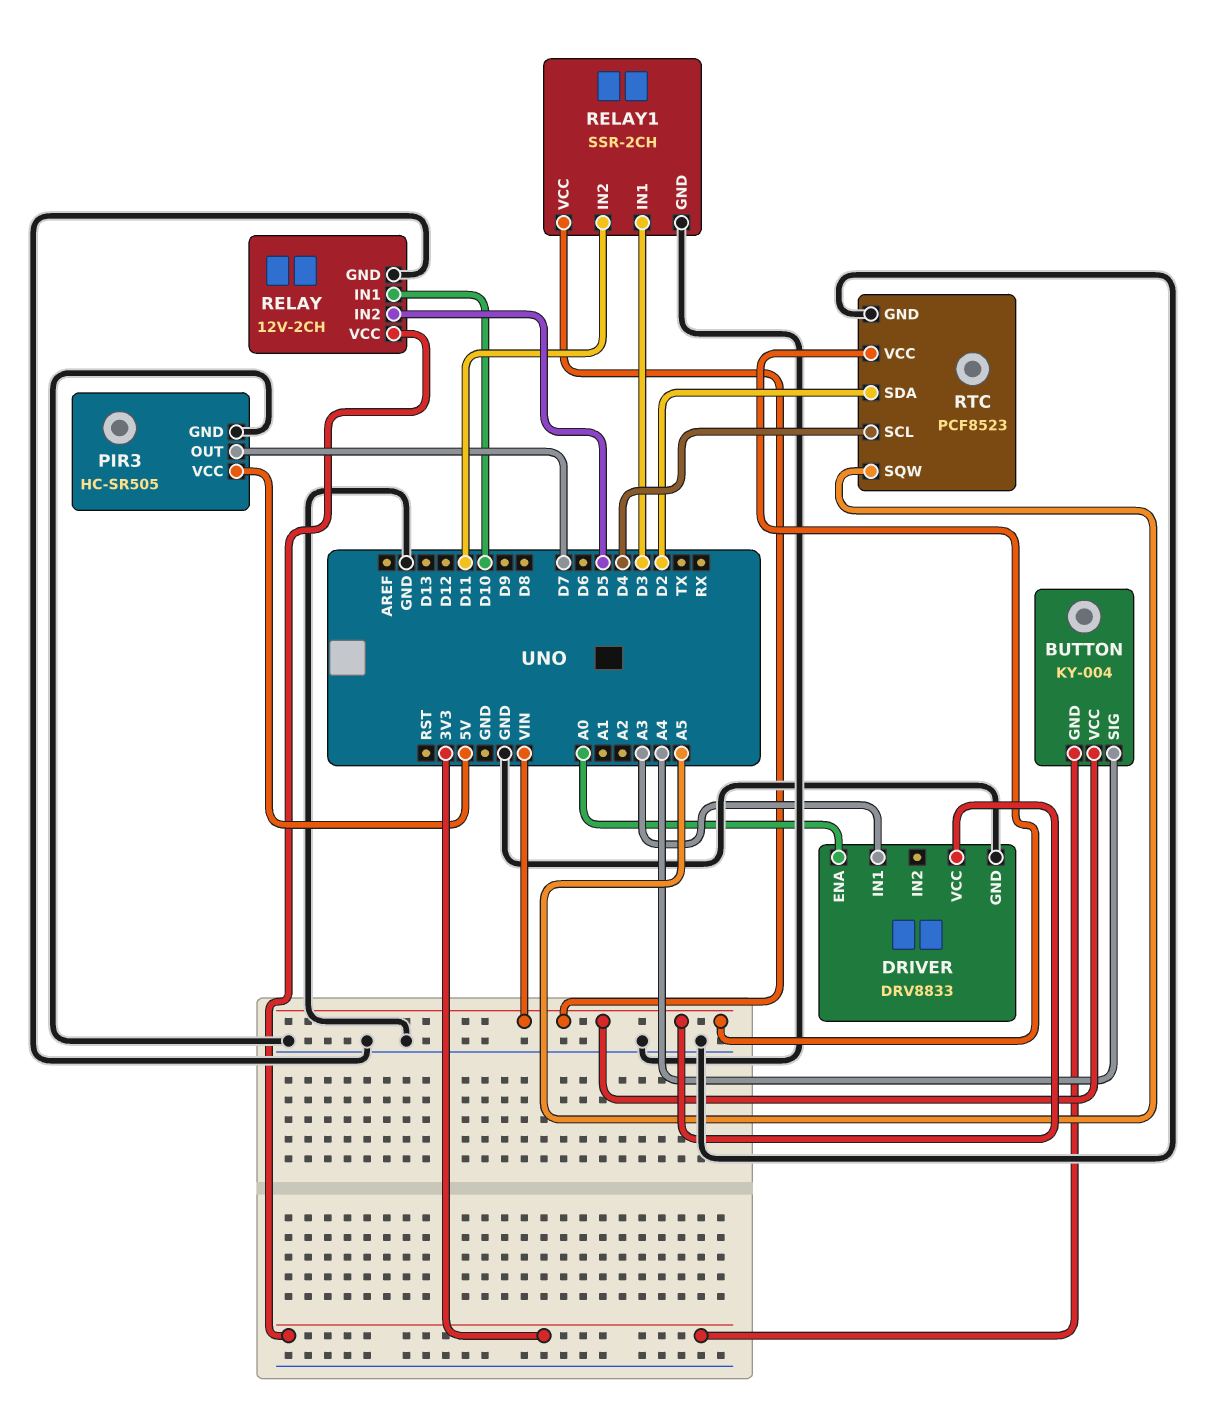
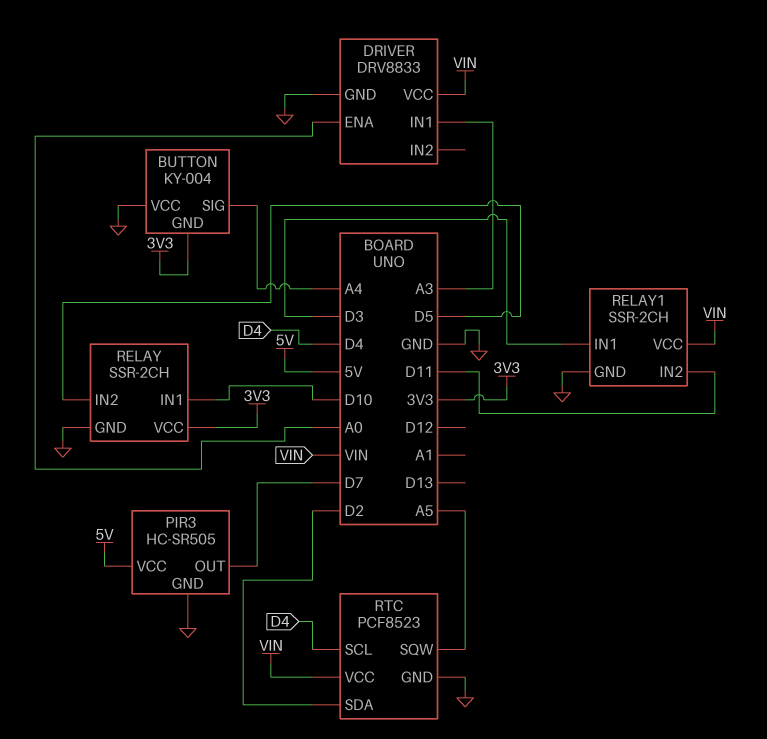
BUTTON pin VCC: VIN -> GND
RELAY: 12V-2CH -> SSR-2CH

